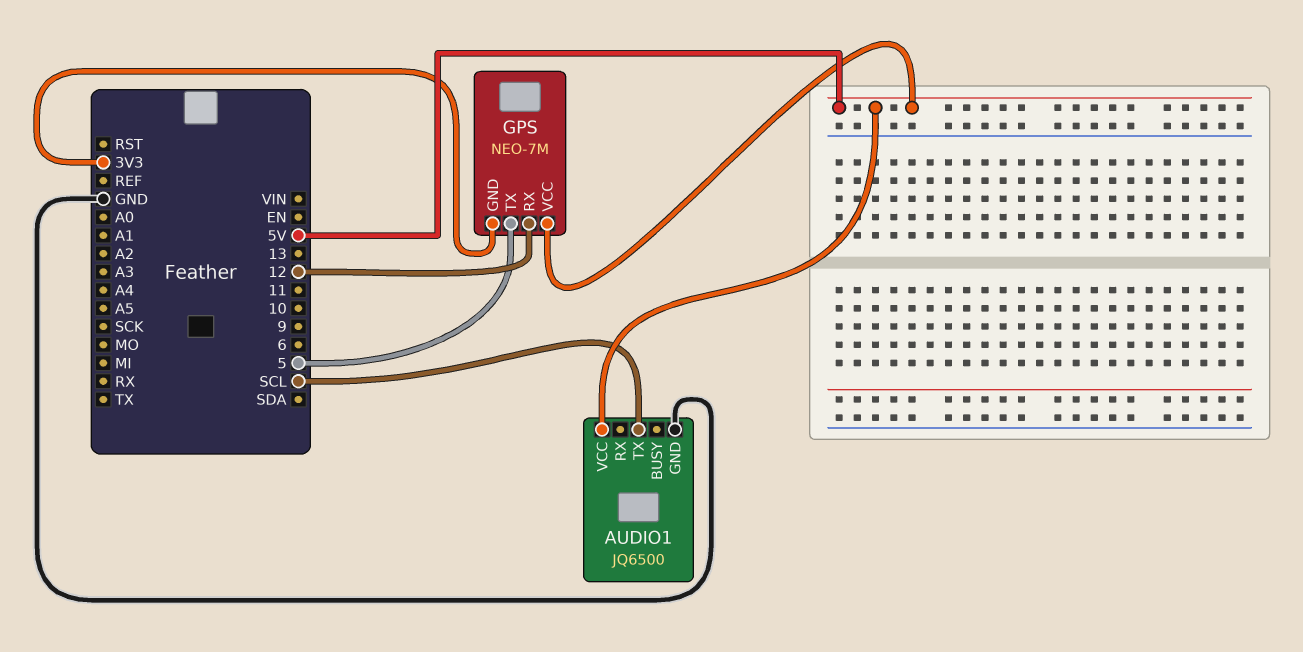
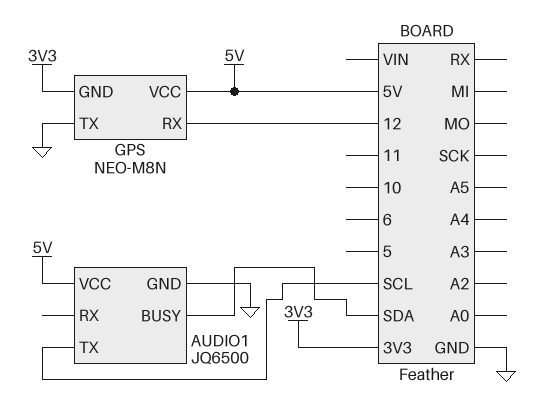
AUDIO1 pin BUSY: none -> SDA
GPS: NEO-7M -> NEO-M8N
GPS pin TX: 5 -> GND

